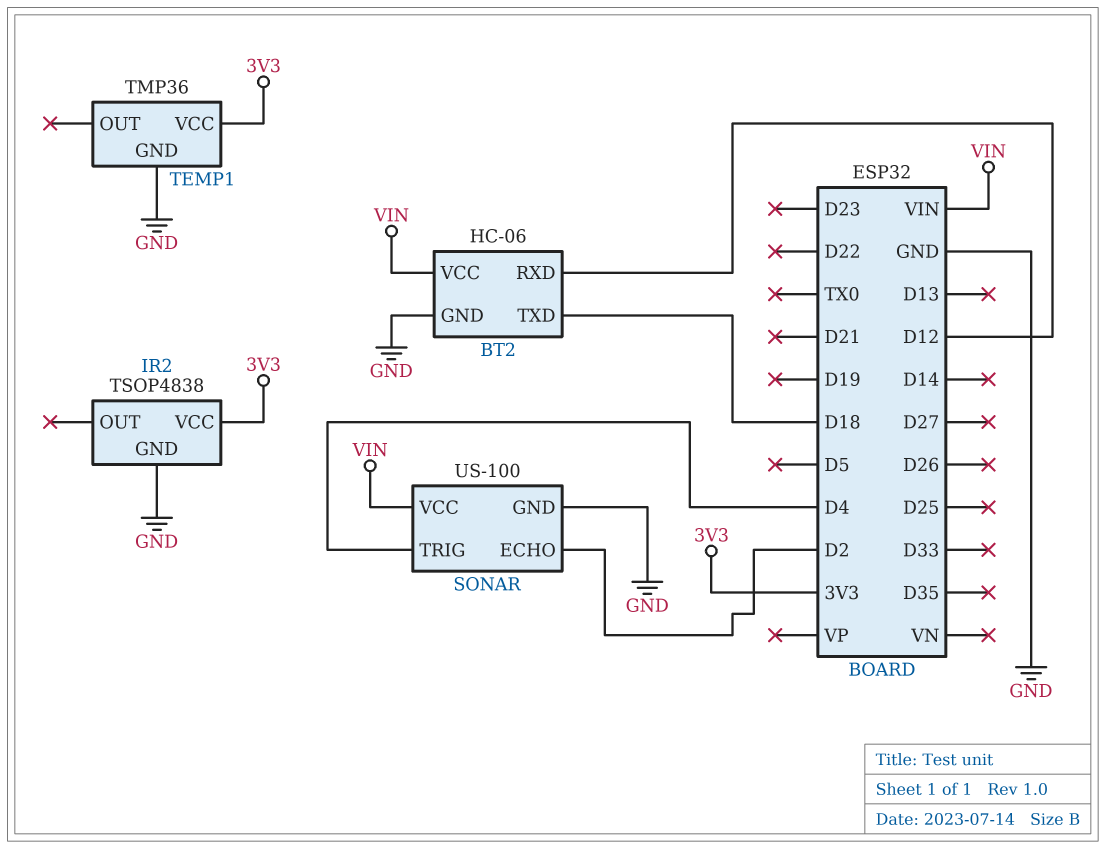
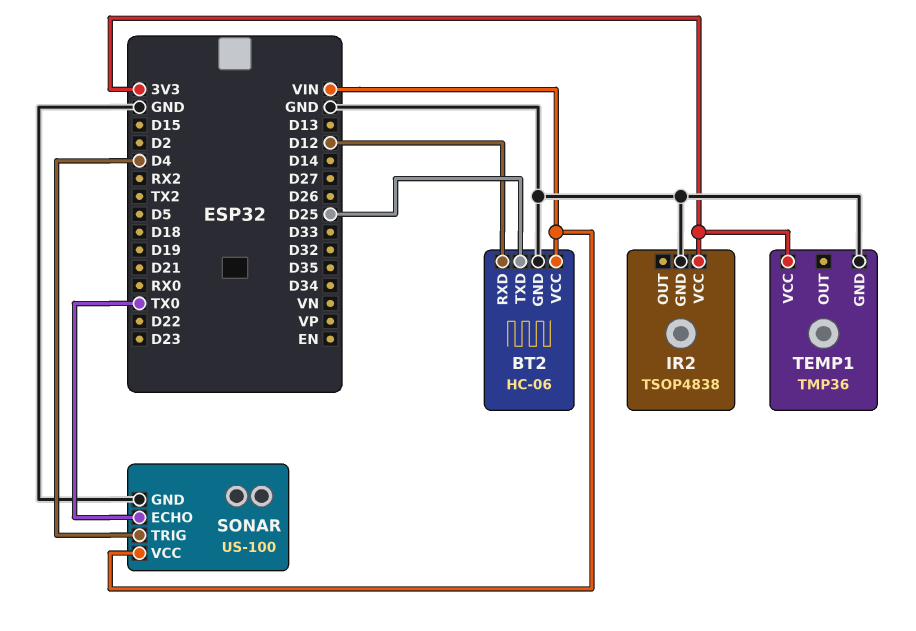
BT2 pin TXD: D18 -> D25
SONAR pin ECHO: D2 -> TX0

